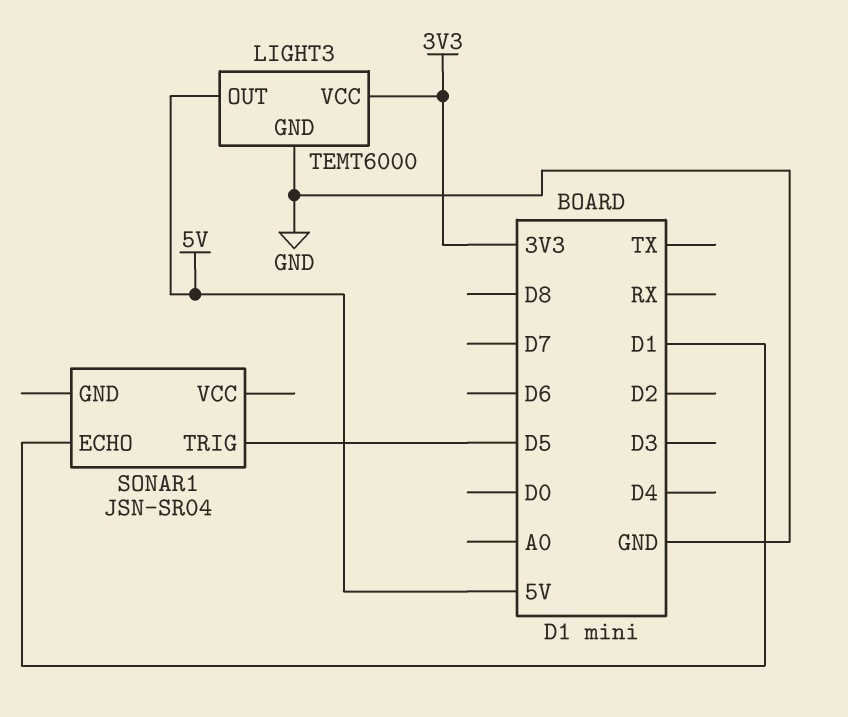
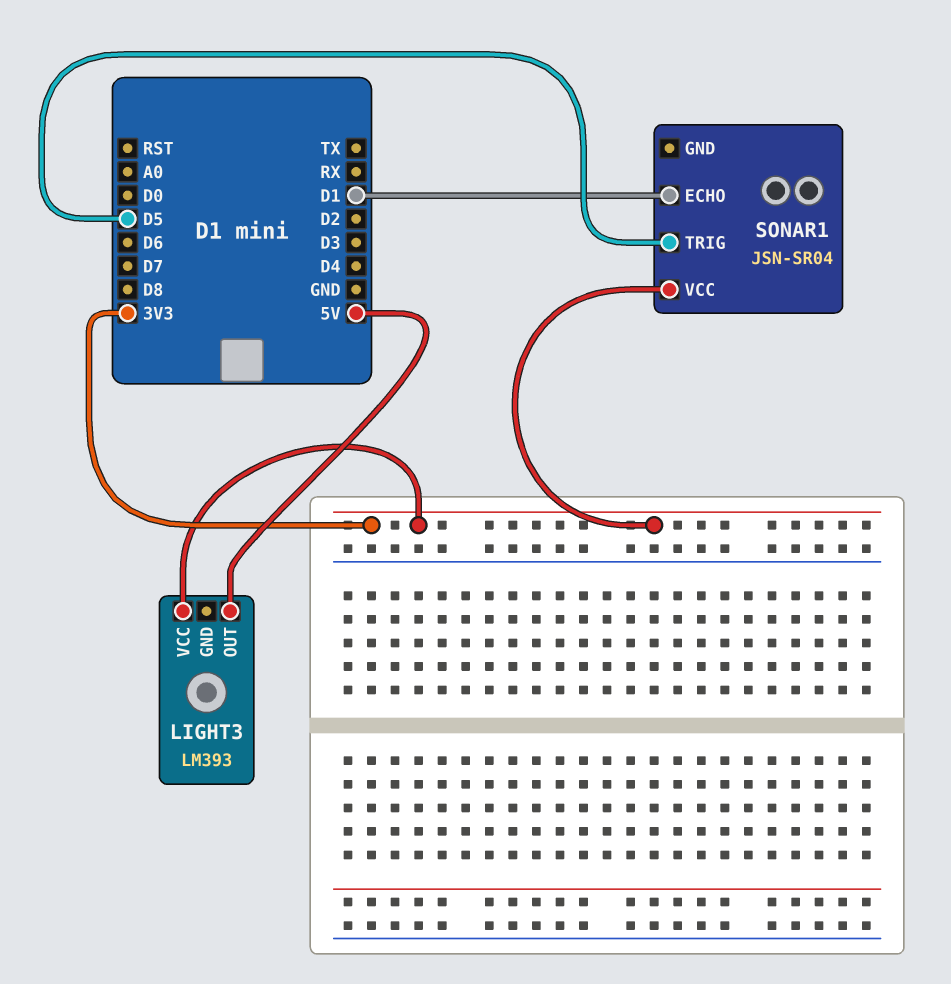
LIGHT3: TEMT6000 -> LM393
LIGHT3 pin GND: GND -> none
SONAR1 pin VCC: none -> 3V3

